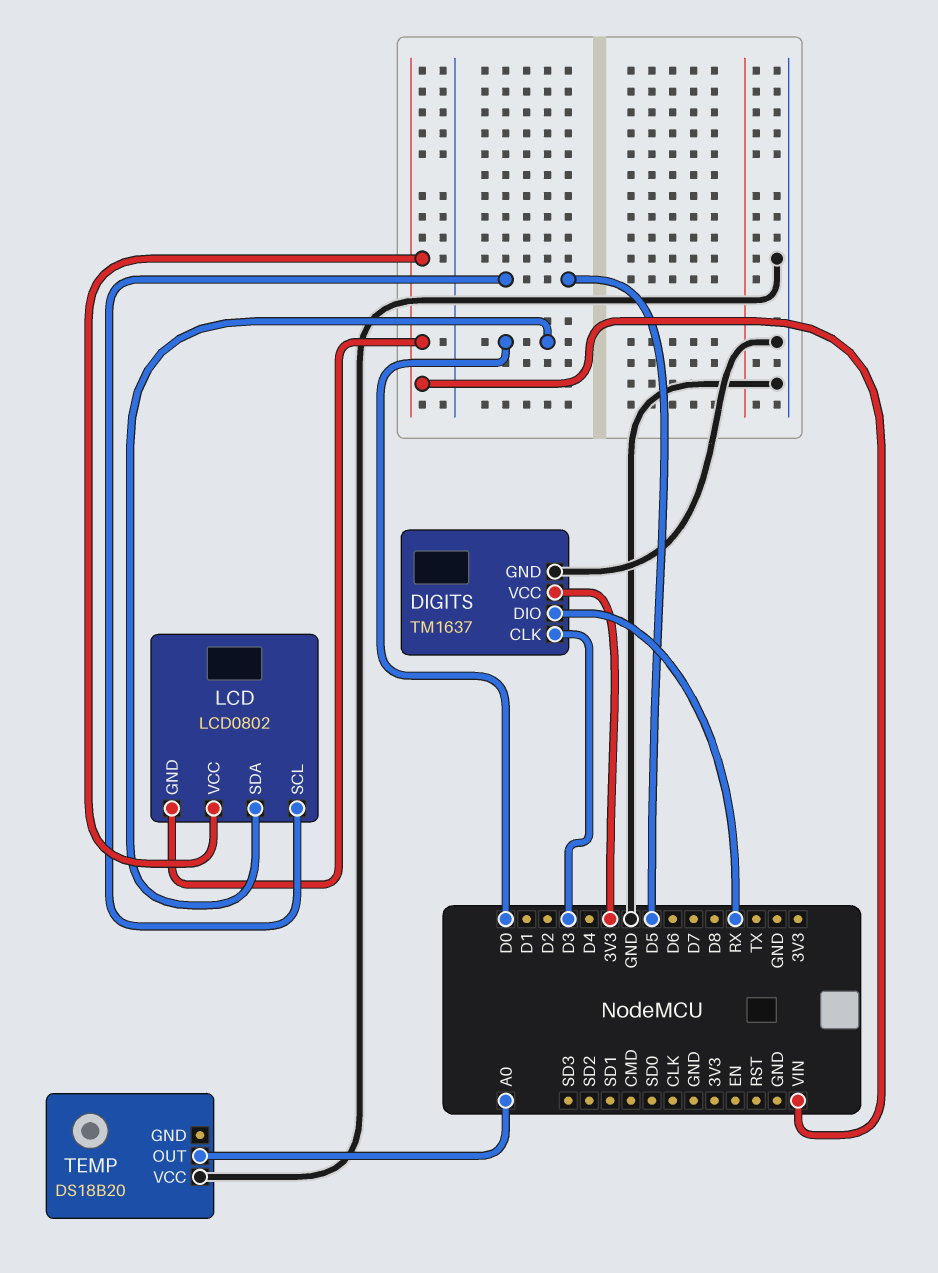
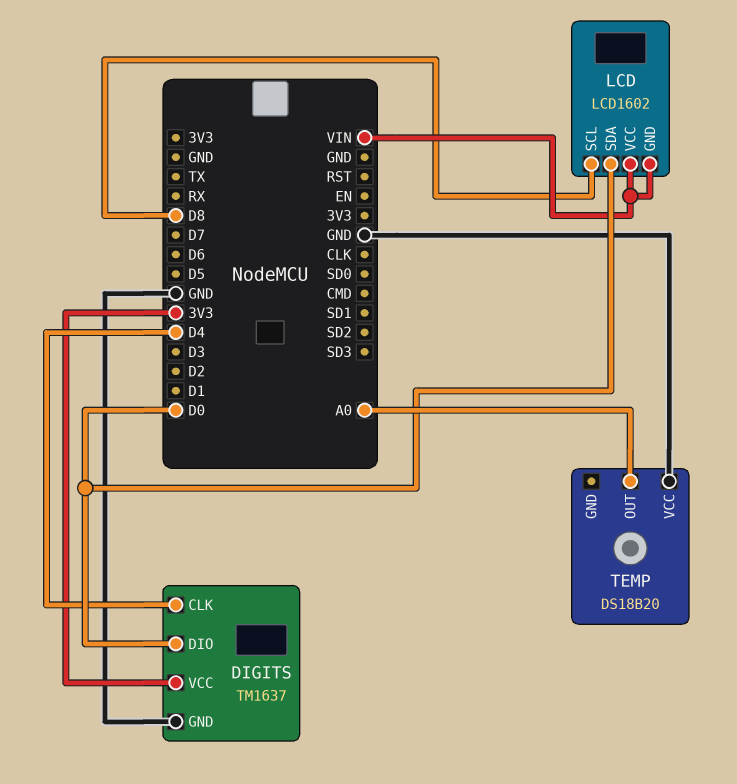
DIGITS pin CLK: D3 -> D4
DIGITS pin DIO: RX -> D0
LCD: LCD0802 -> LCD1602
LCD pin SCL: D5 -> D8

